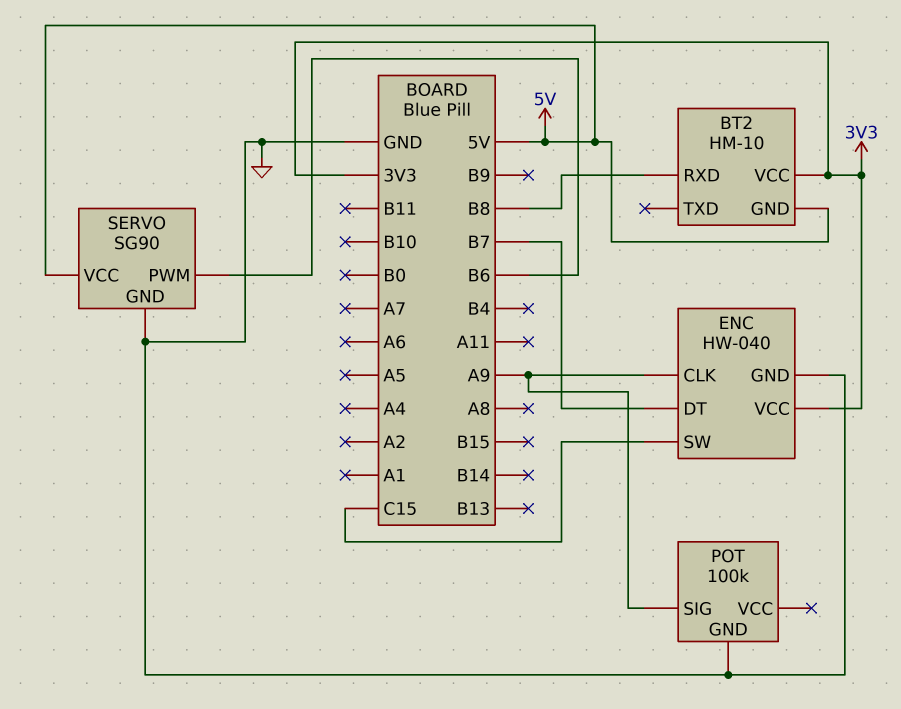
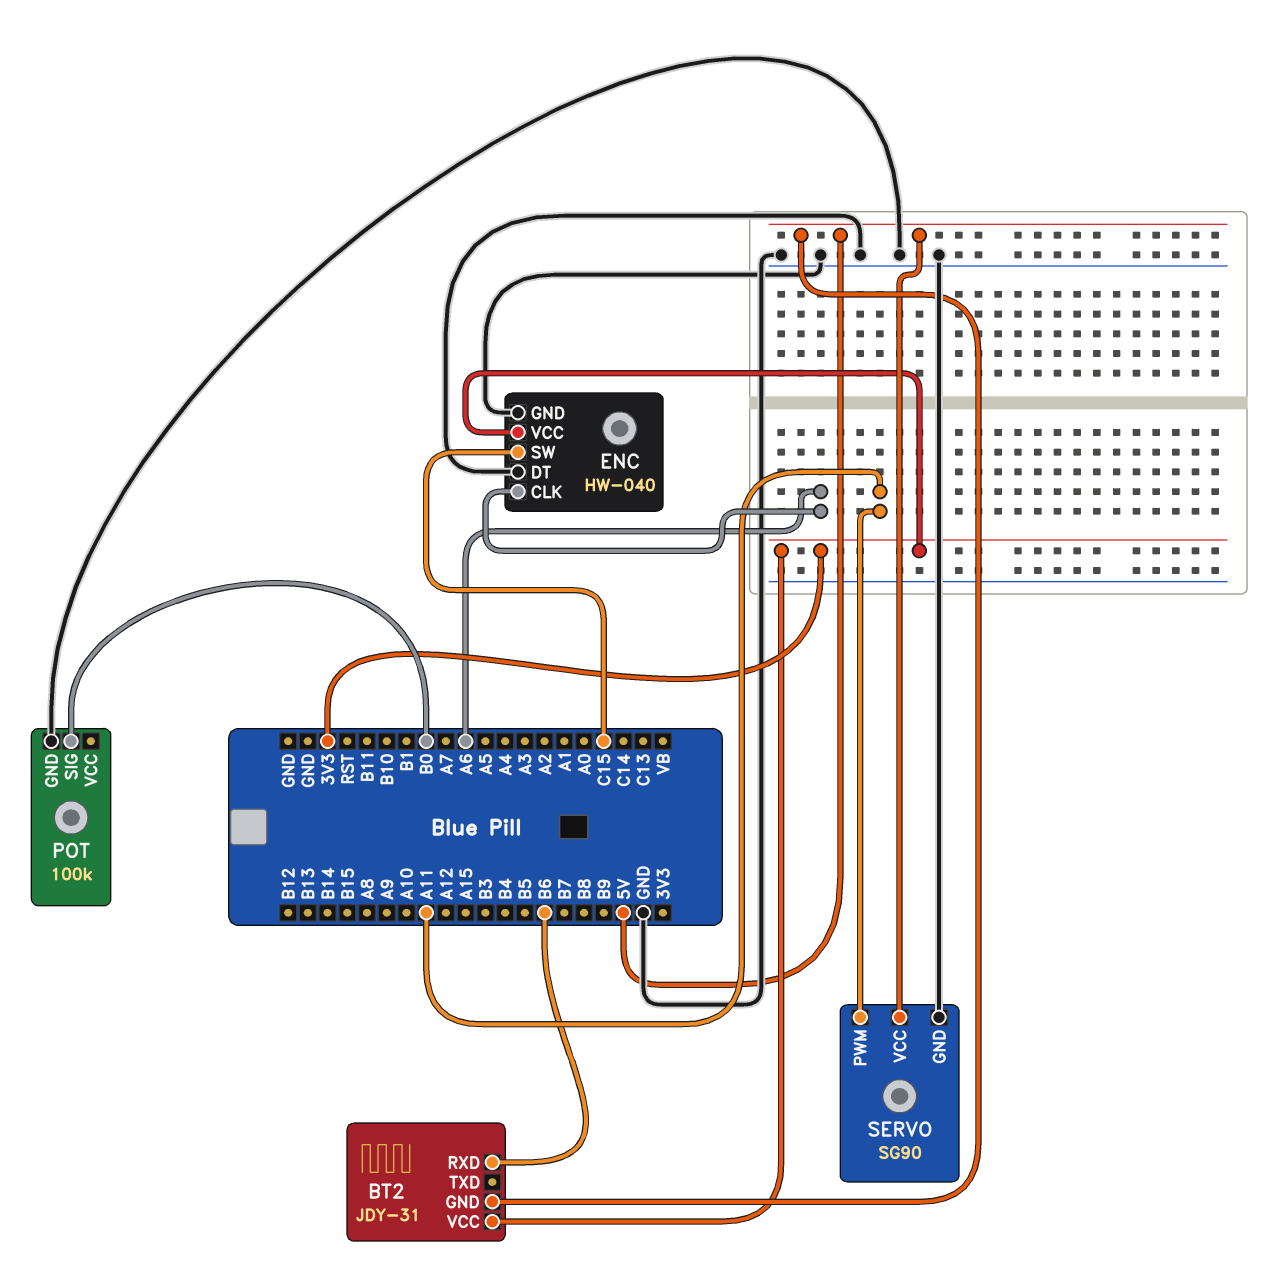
BT2: HM-10 -> JDY-31
BT2 pin RXD: B8 -> B6
ENC pin CLK: A9 -> A6
ENC pin DT: B7 -> GND
POT pin SIG: A9 -> B0
SERVO pin PWM: B6 -> A11

